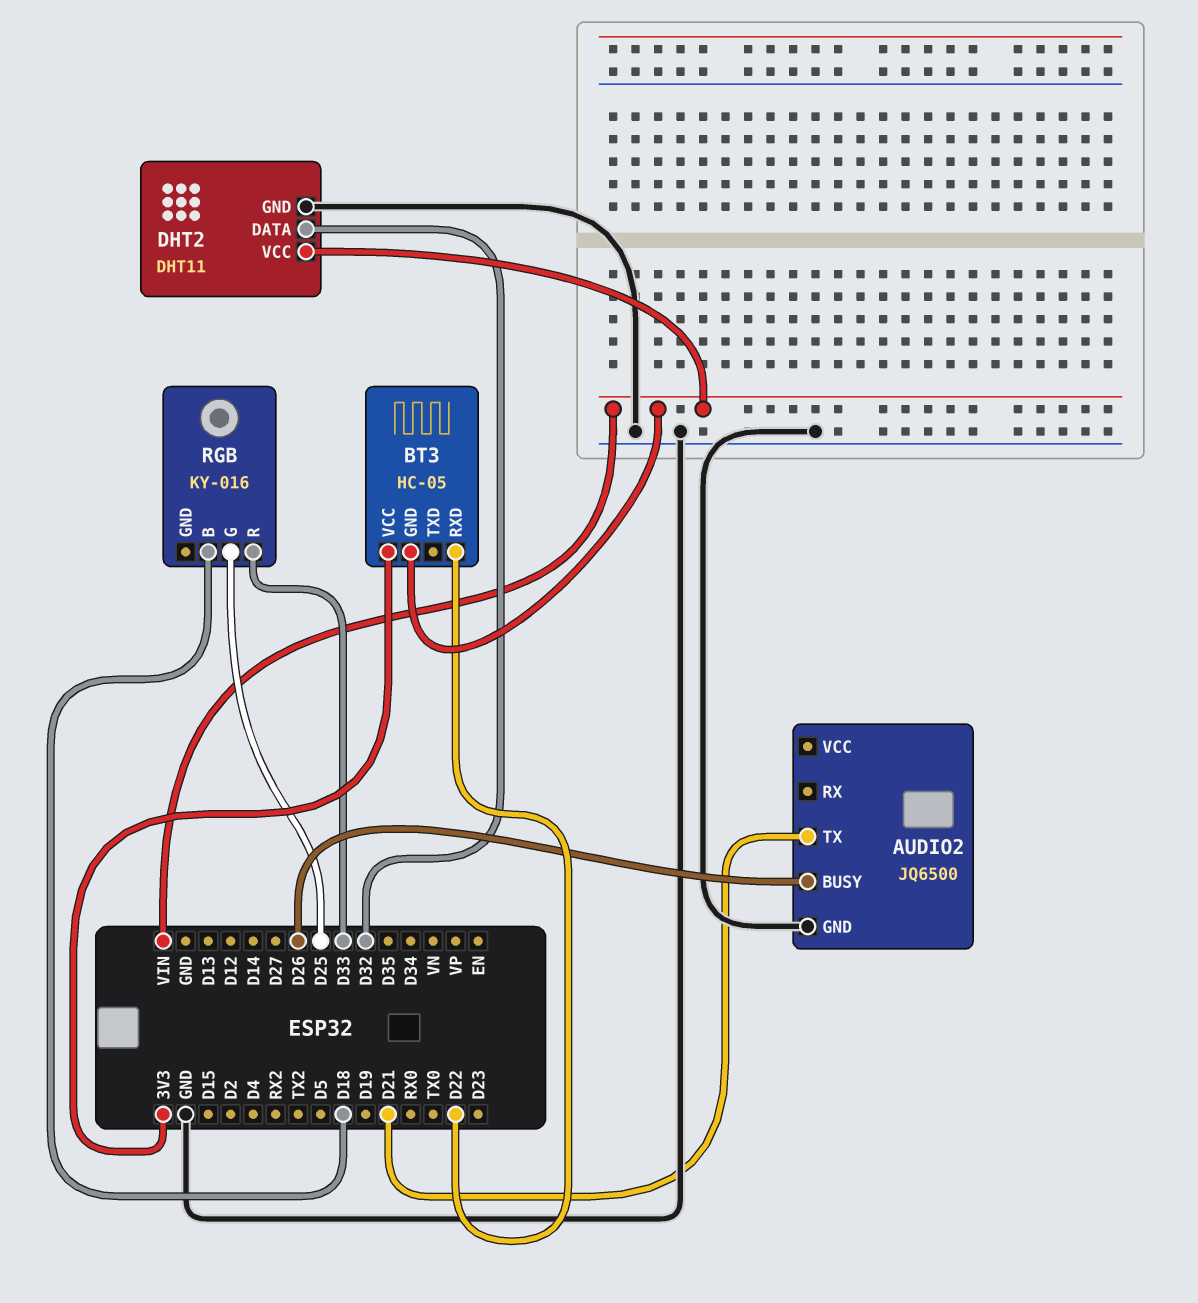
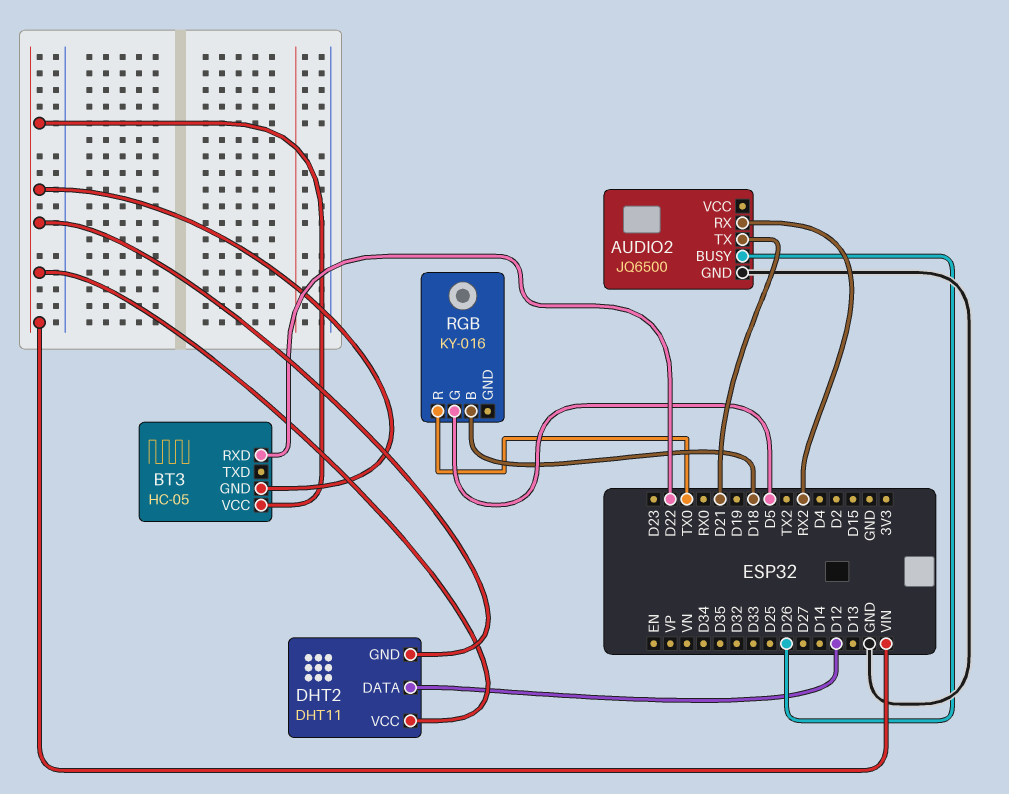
AUDIO2 pin RX: none -> RX2
BT3 pin VCC: 3V3 -> VIN
DHT2 pin DATA: D32 -> D12
DHT2 pin GND: GND -> VIN
RGB pin G: D25 -> D5
RGB pin R: D33 -> TX0

